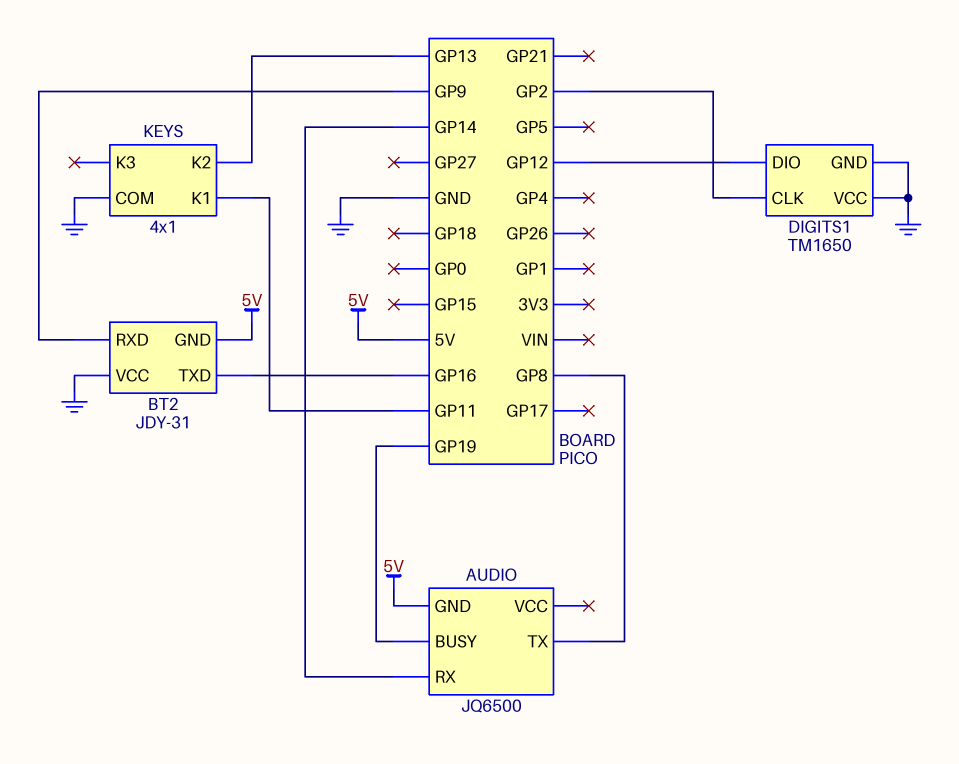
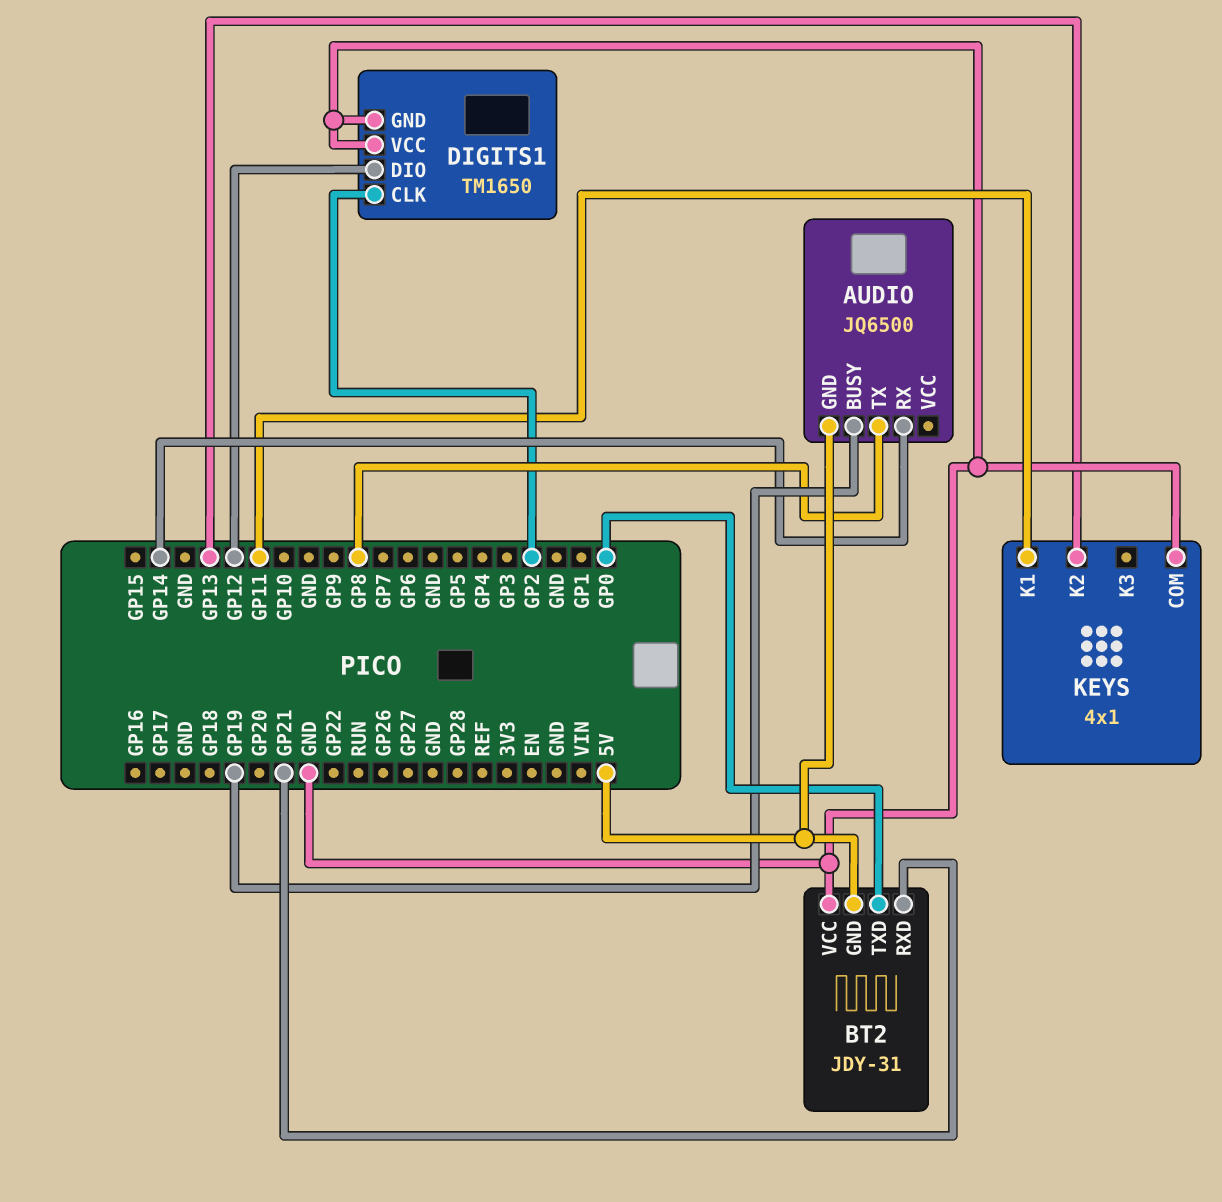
BT2 pin RXD: GP9 -> GP21
BT2 pin TXD: GP16 -> GP0

